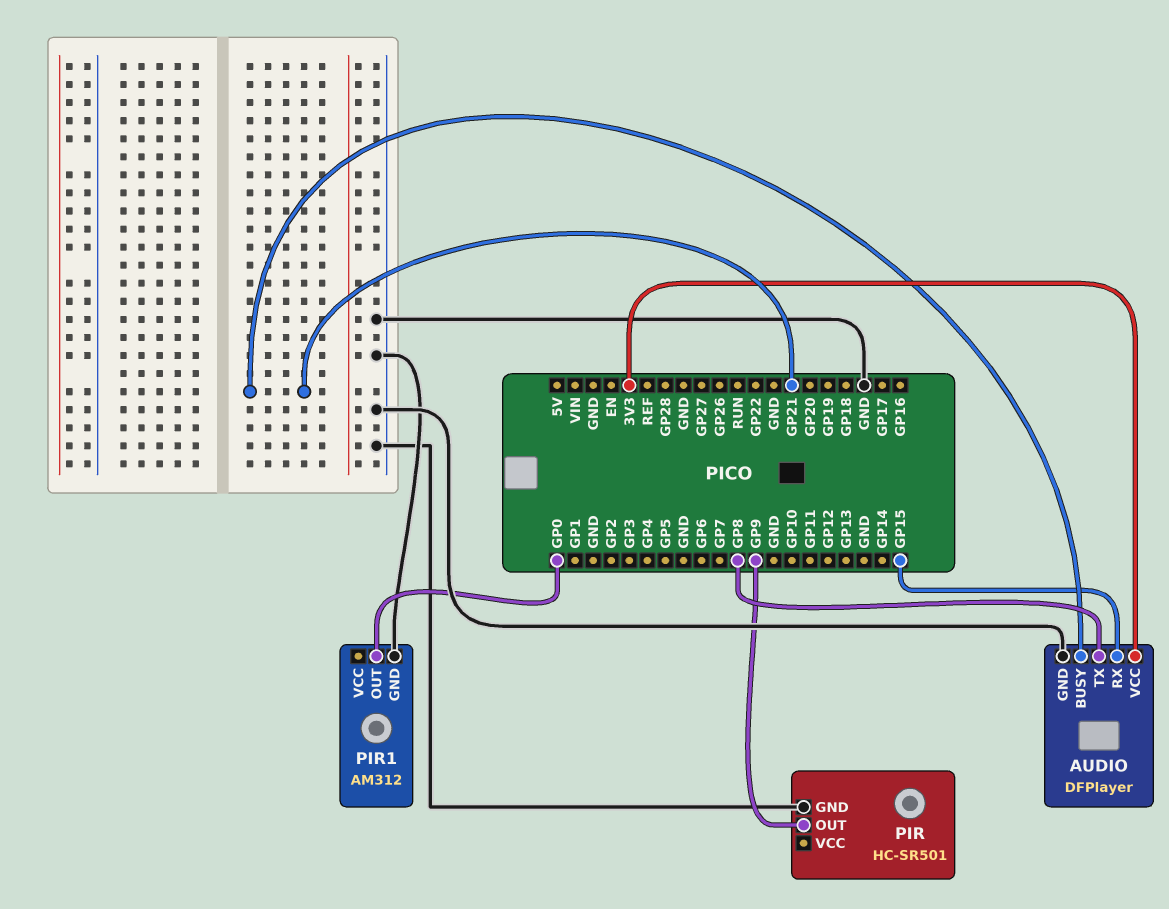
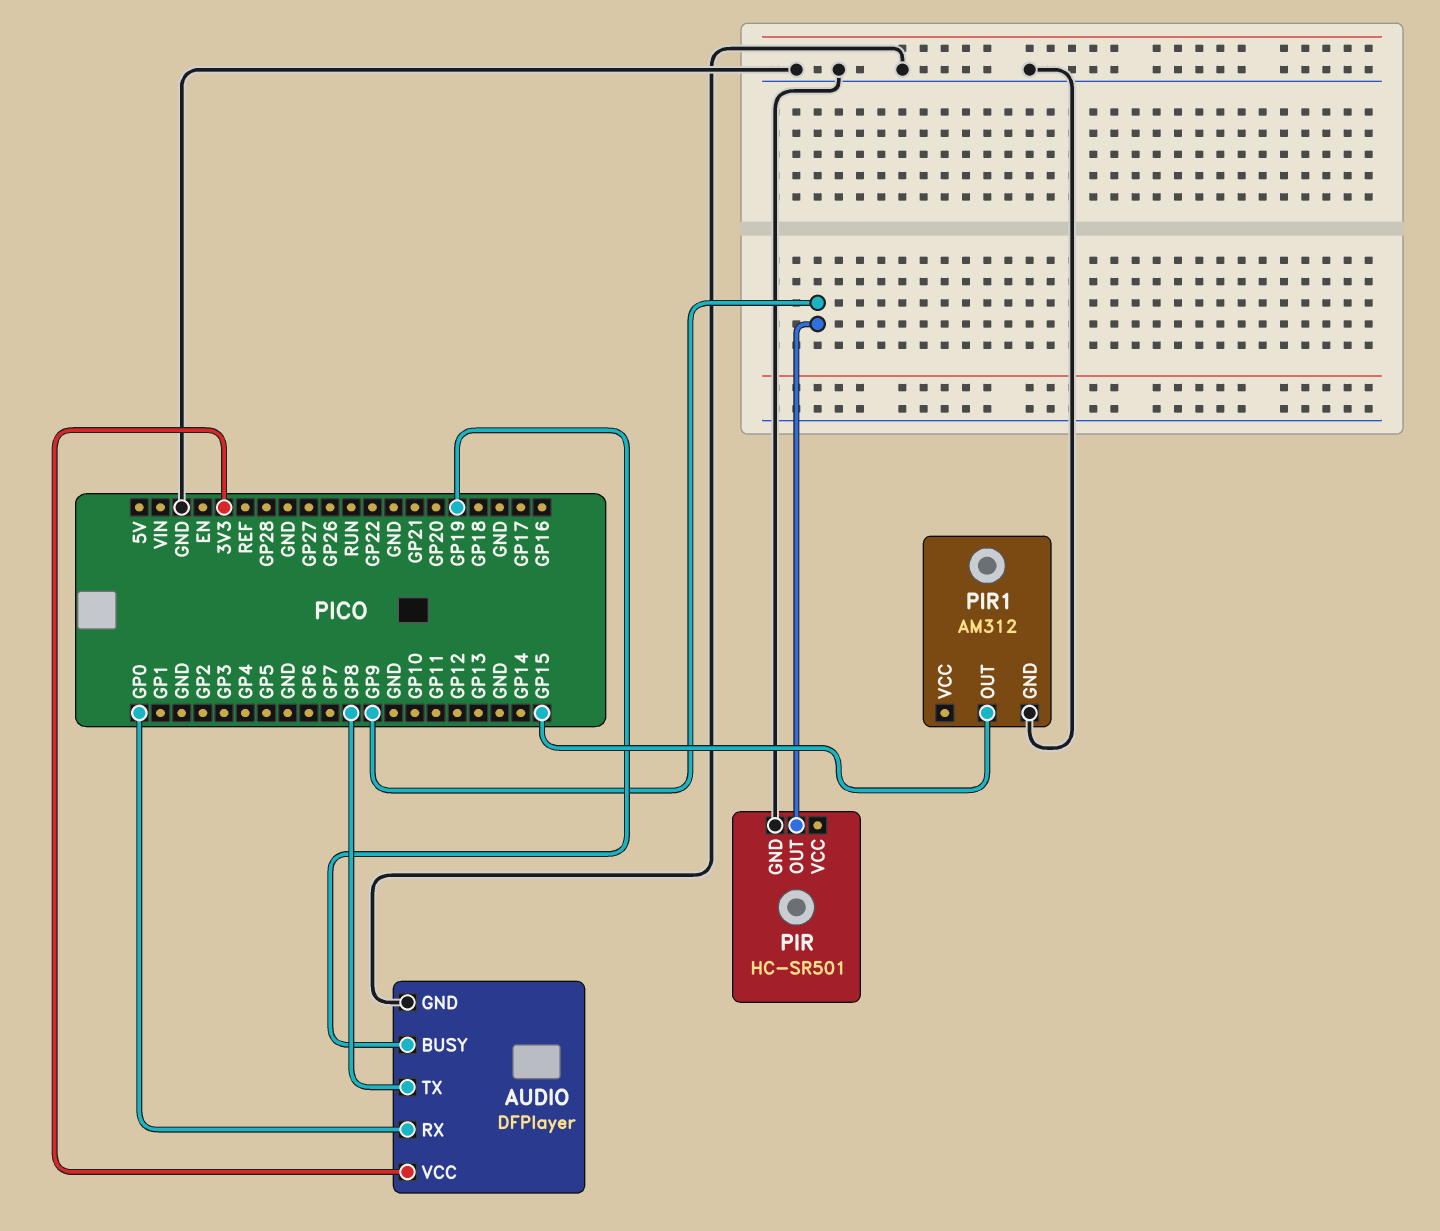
AUDIO pin BUSY: GP21 -> GP19
AUDIO pin RX: GP15 -> GP0
PIR1 pin OUT: GP0 -> GP15

